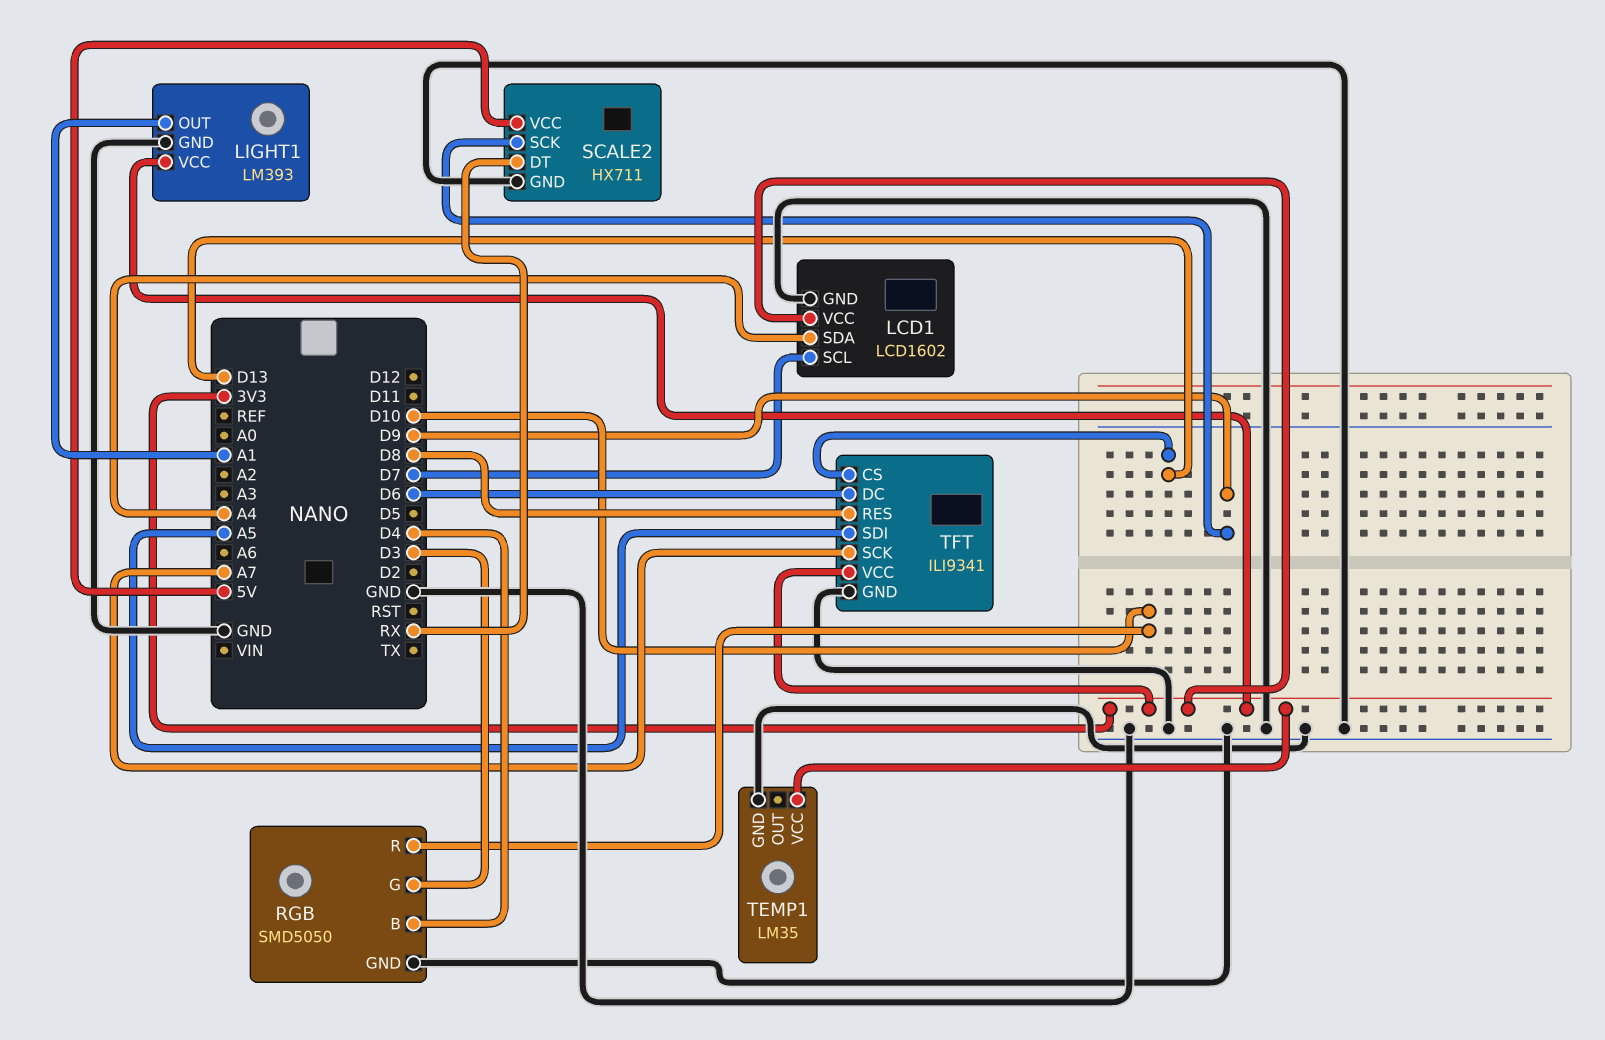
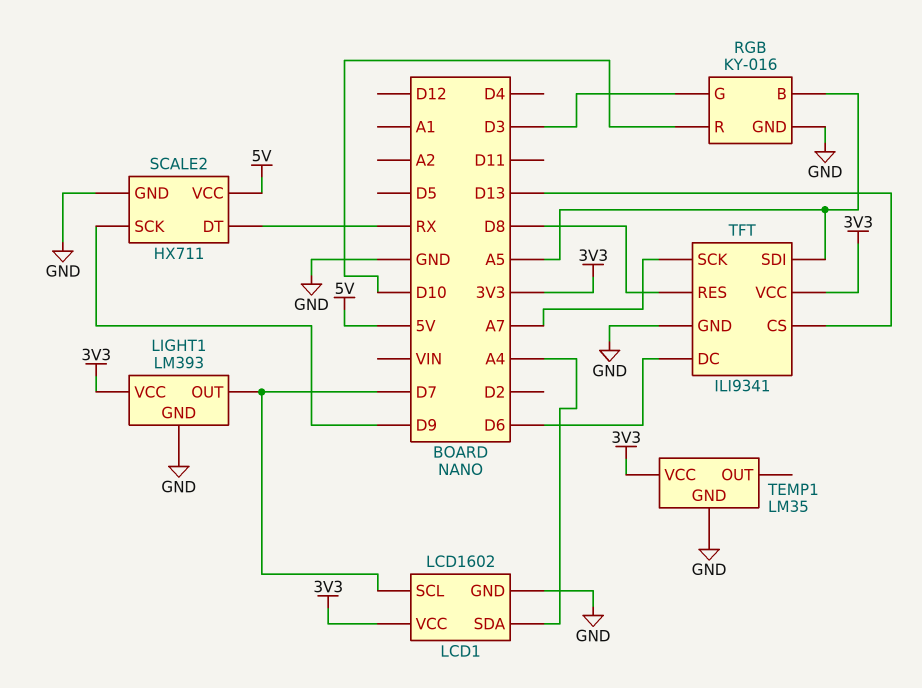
LIGHT1 pin OUT: A1 -> D7
RGB: SMD5050 -> KY-016
RGB pin B: D4 -> A5

